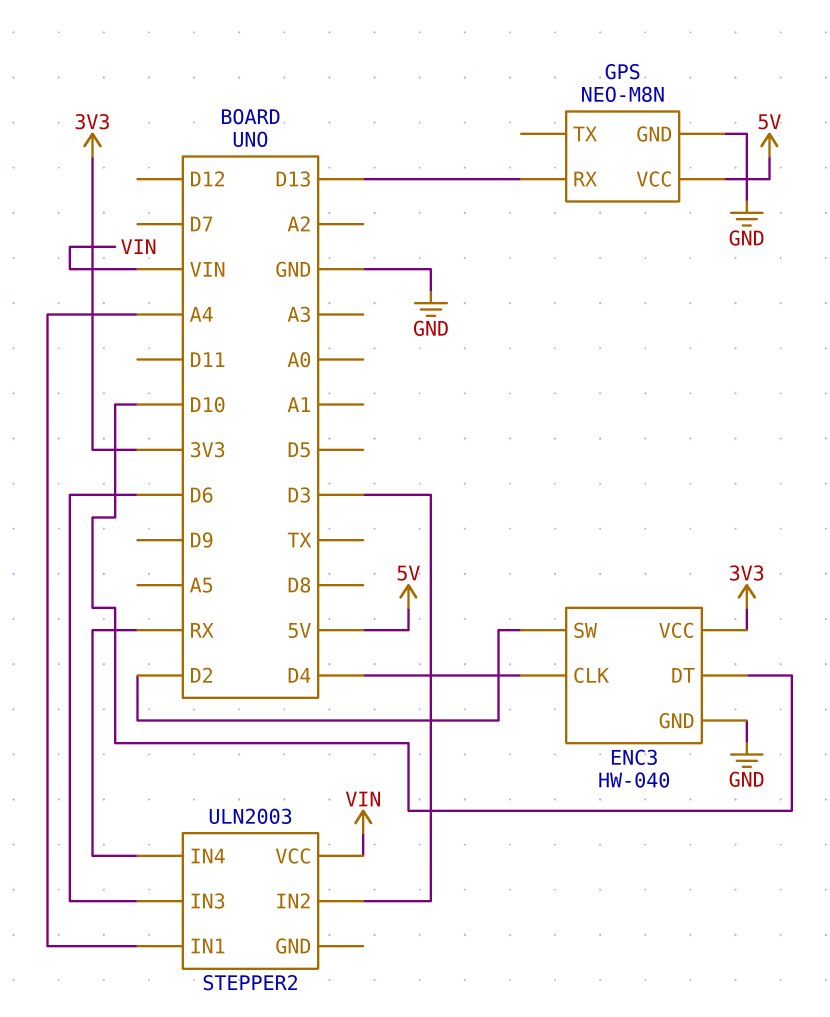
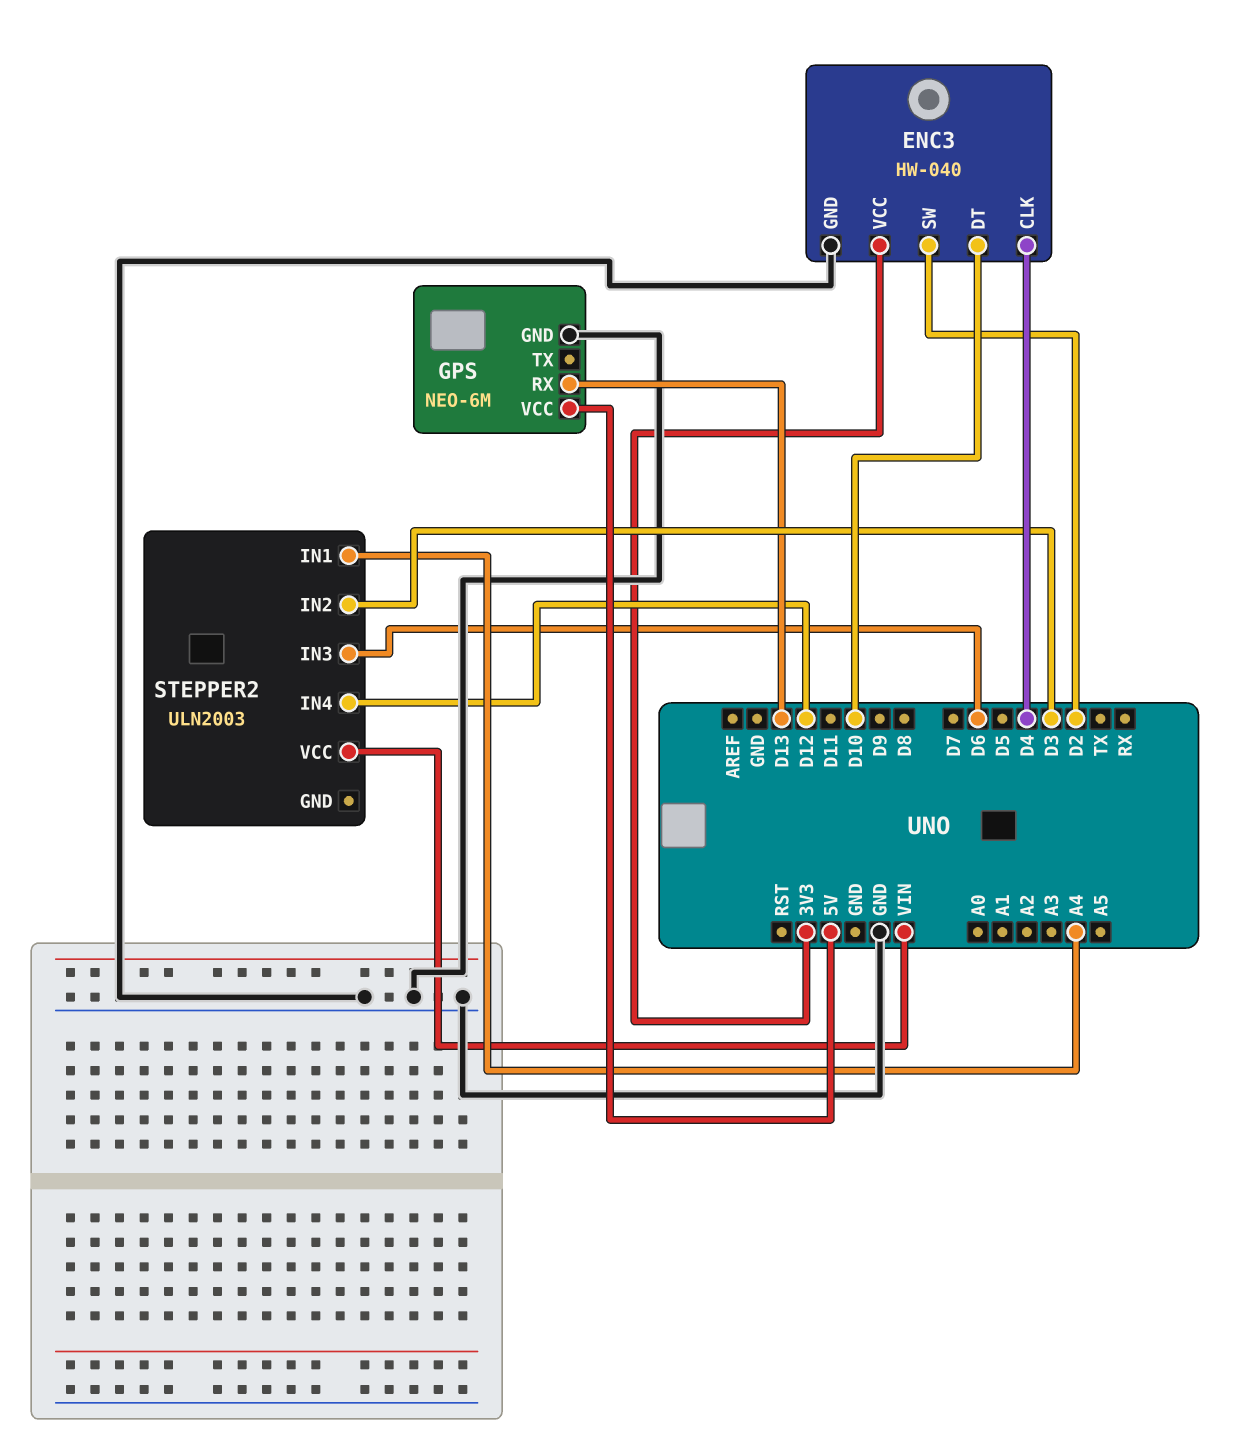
GPS: NEO-M8N -> NEO-6M
STEPPER2 pin IN4: RX -> D12

